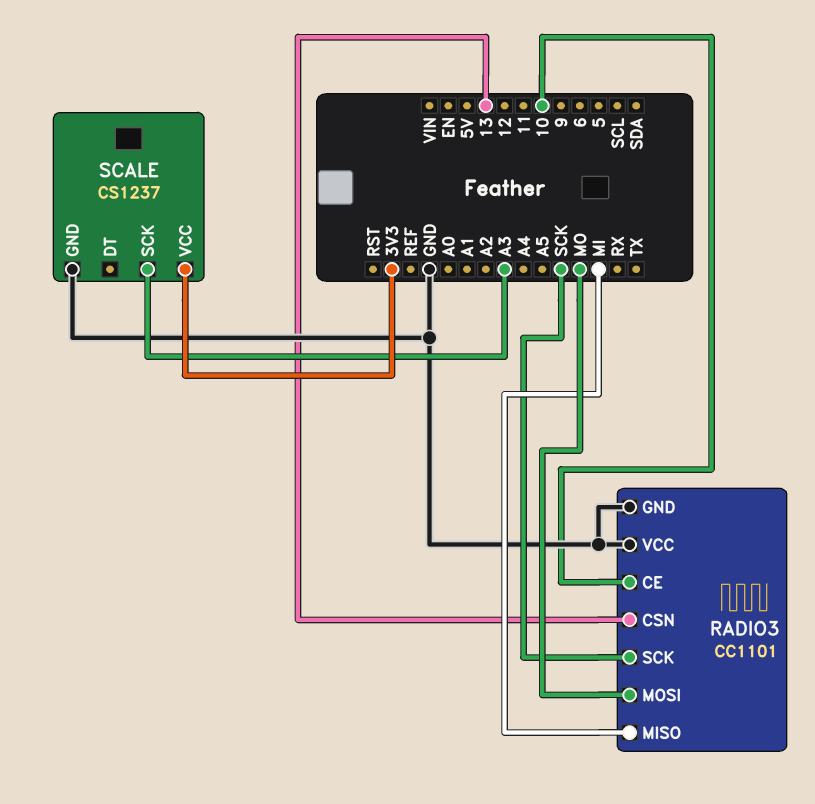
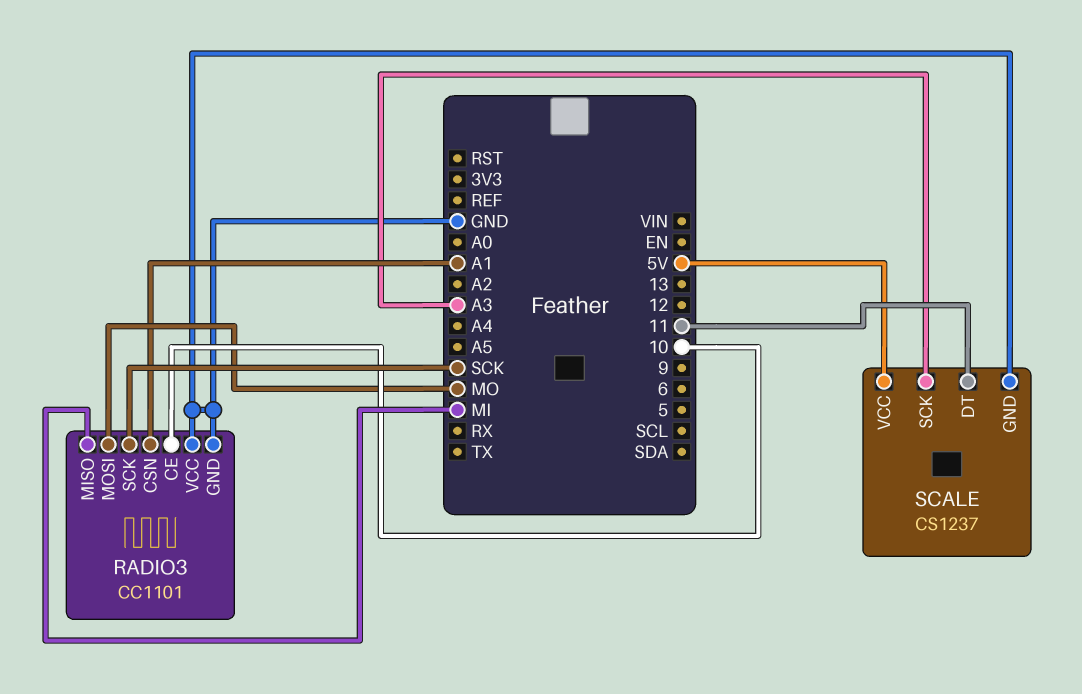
RADIO3 pin CSN: 13 -> A1
SCALE pin DT: none -> 11
SCALE pin VCC: 3V3 -> 5V

